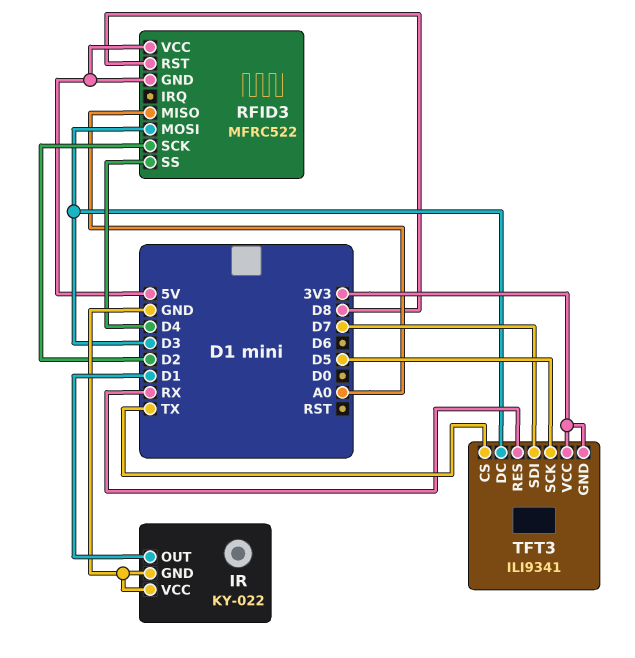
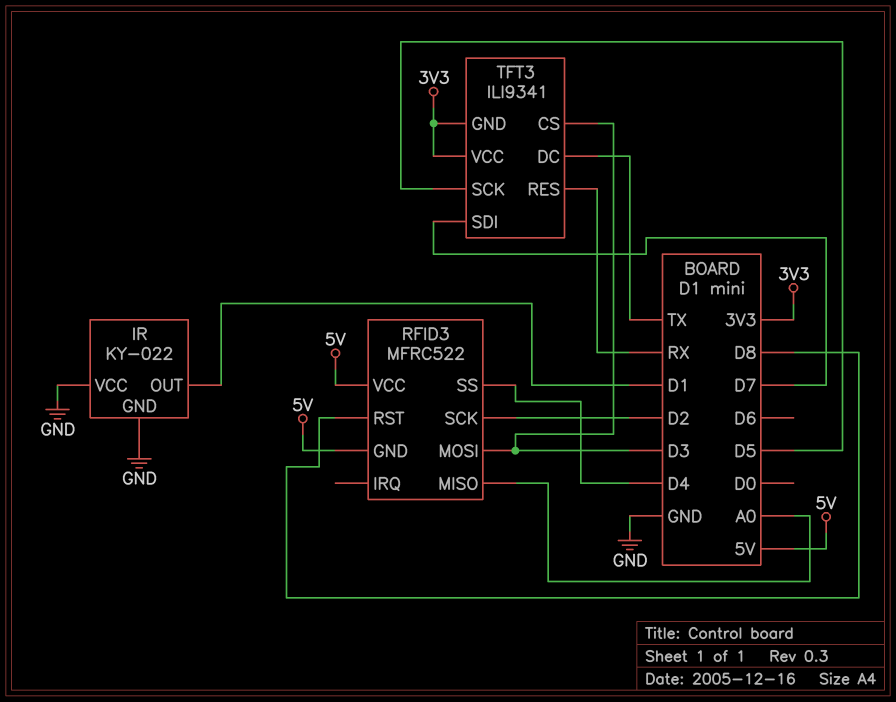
TFT3 pin CS: TX -> D3
TFT3 pin DC: D3 -> TX

